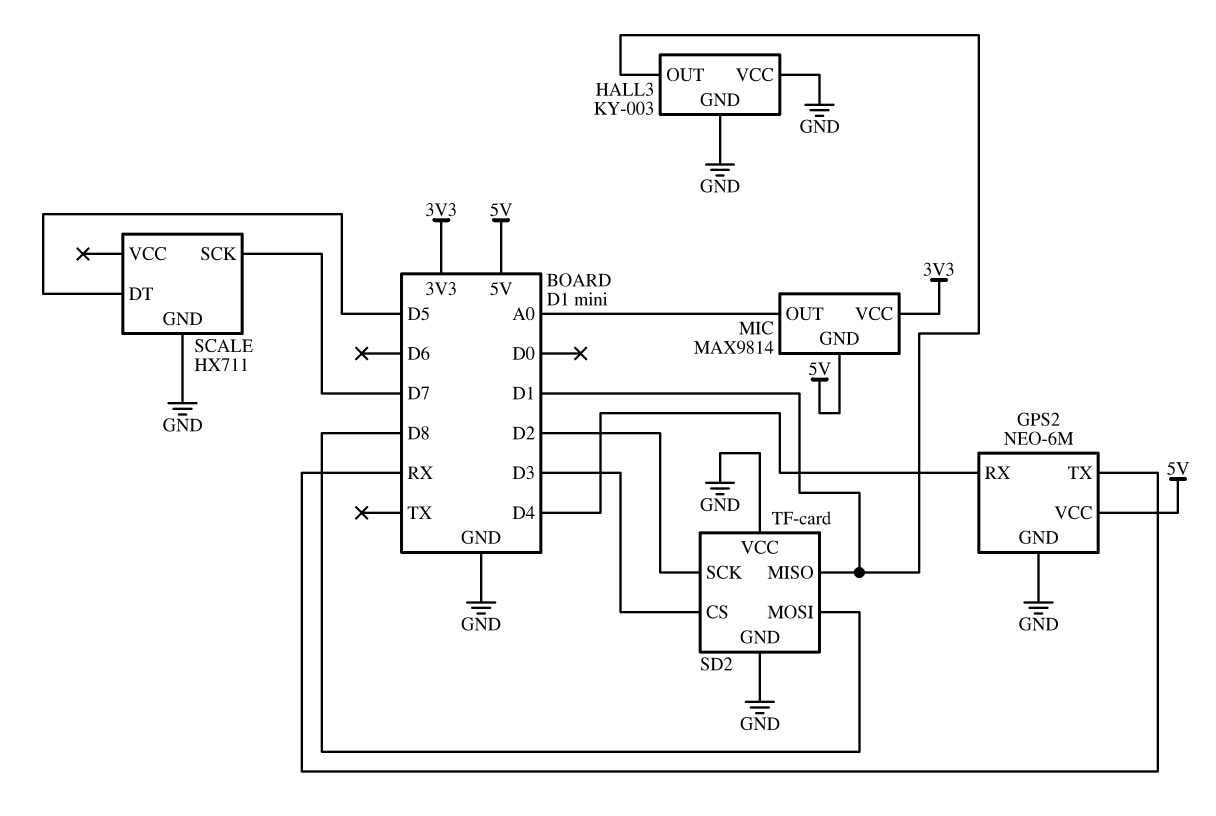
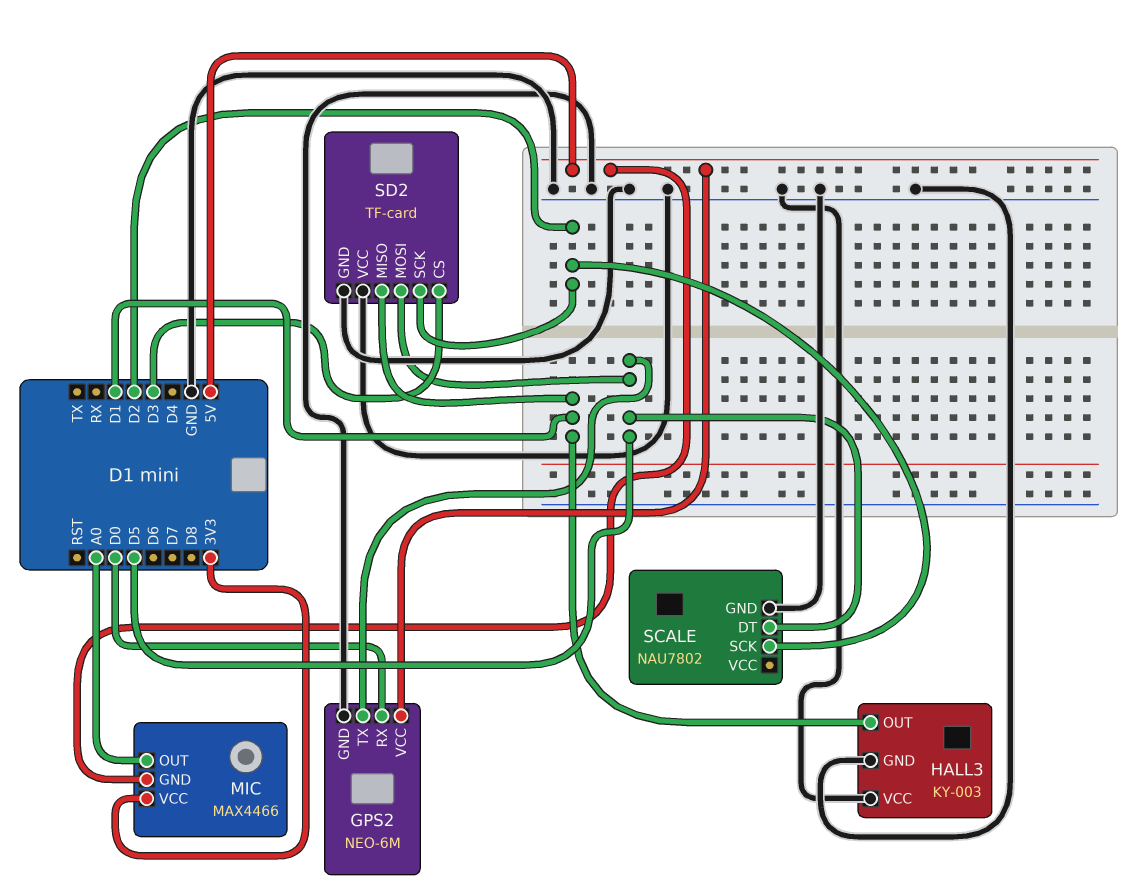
GPS2 pin RX: D4 -> D0
GPS2 pin TX: RX -> D5
MIC: MAX9814 -> MAX4466
SCALE: HX711 -> NAU7802
SCALE pin SCK: D7 -> D2
SD2 pin MOSI: D8 -> D5

